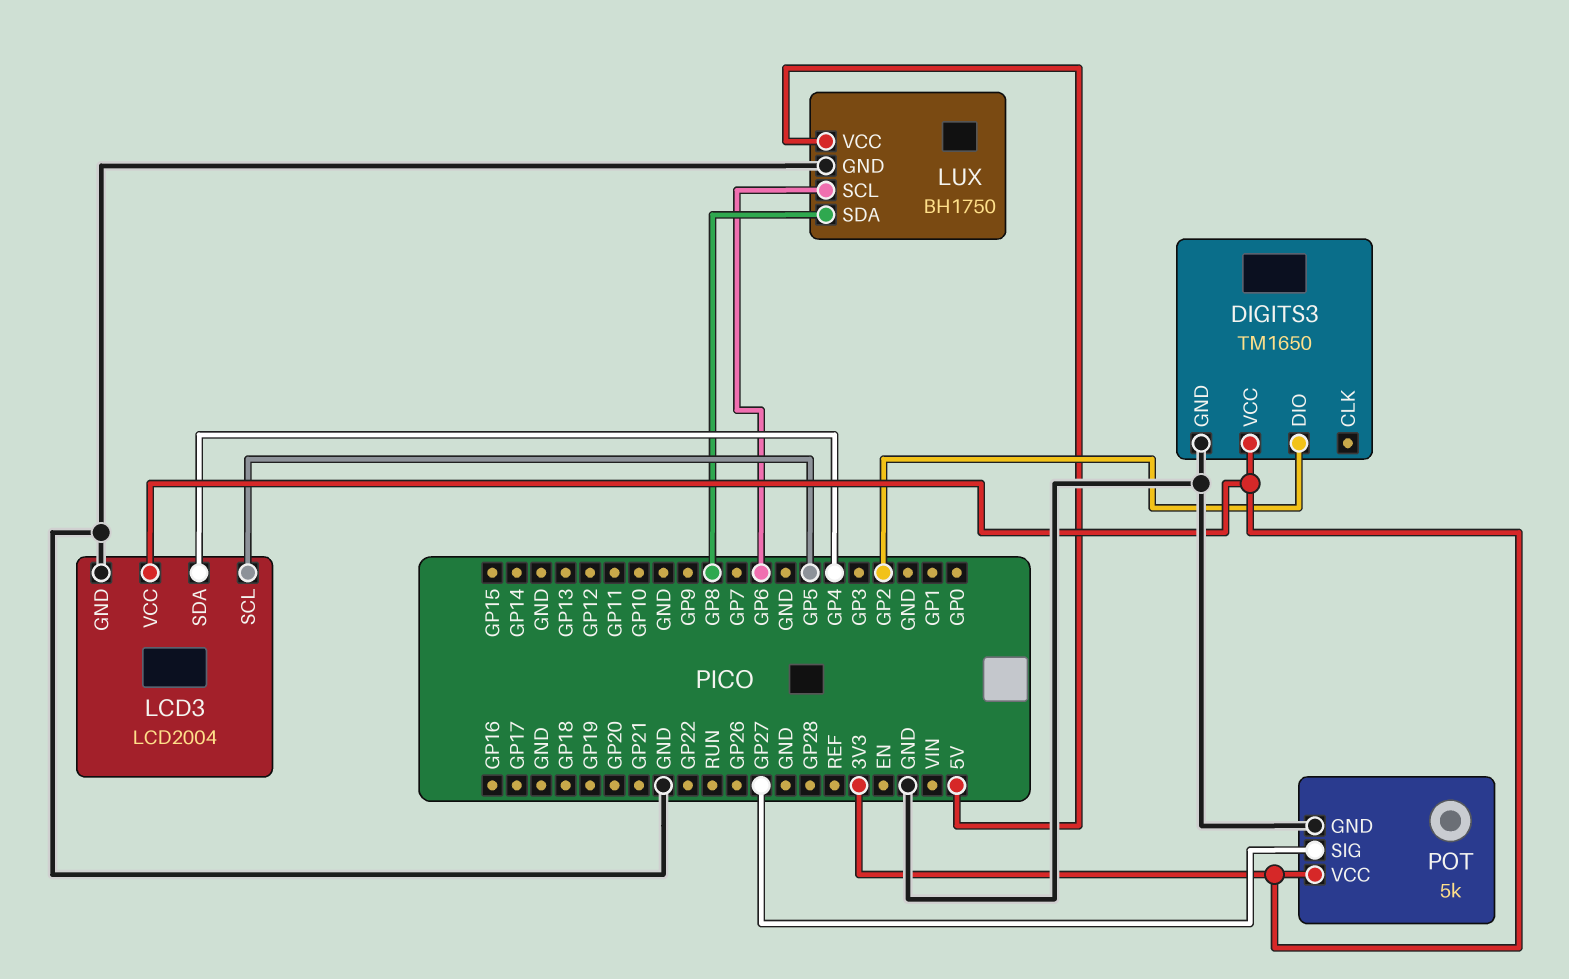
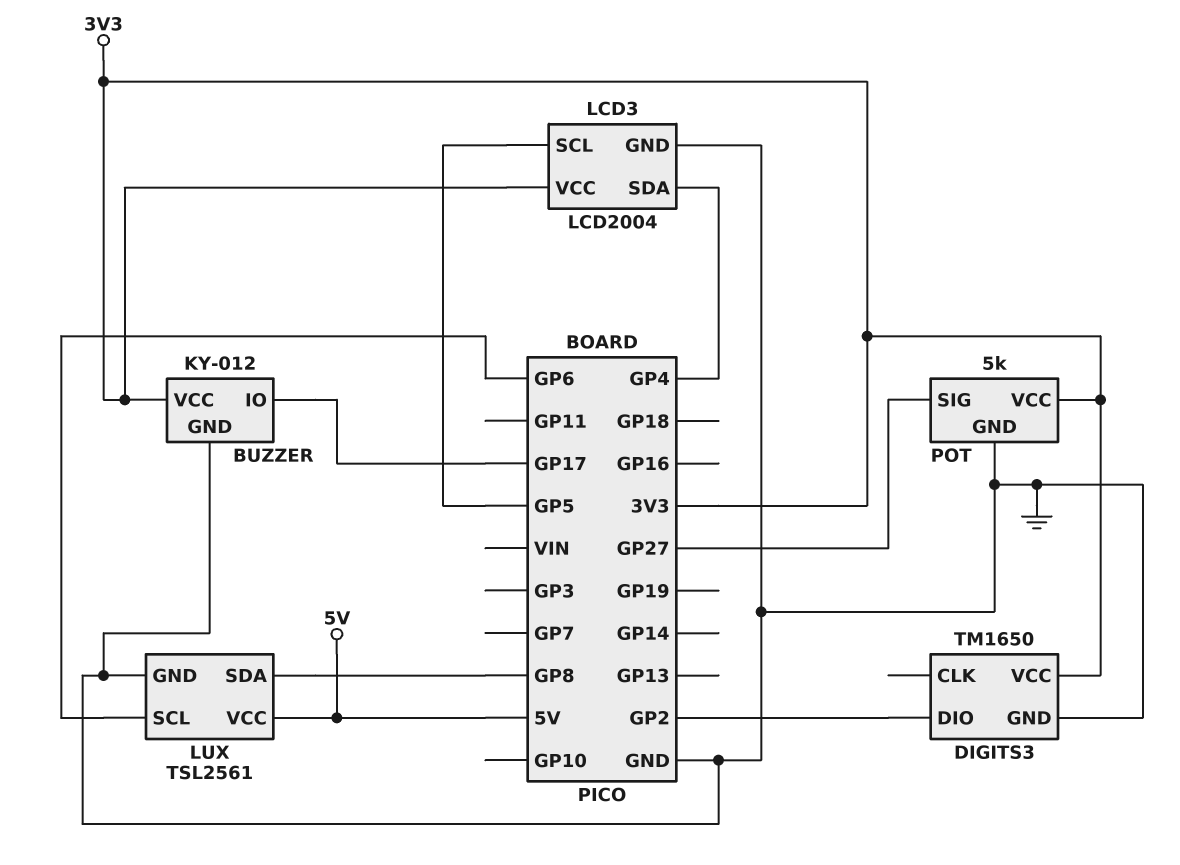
BUZZER: none -> KY-012
BUZZER pin GND: none -> GND
BUZZER pin IO: none -> GP17
BUZZER pin VCC: none -> 3V3
LUX: BH1750 -> TSL2561

